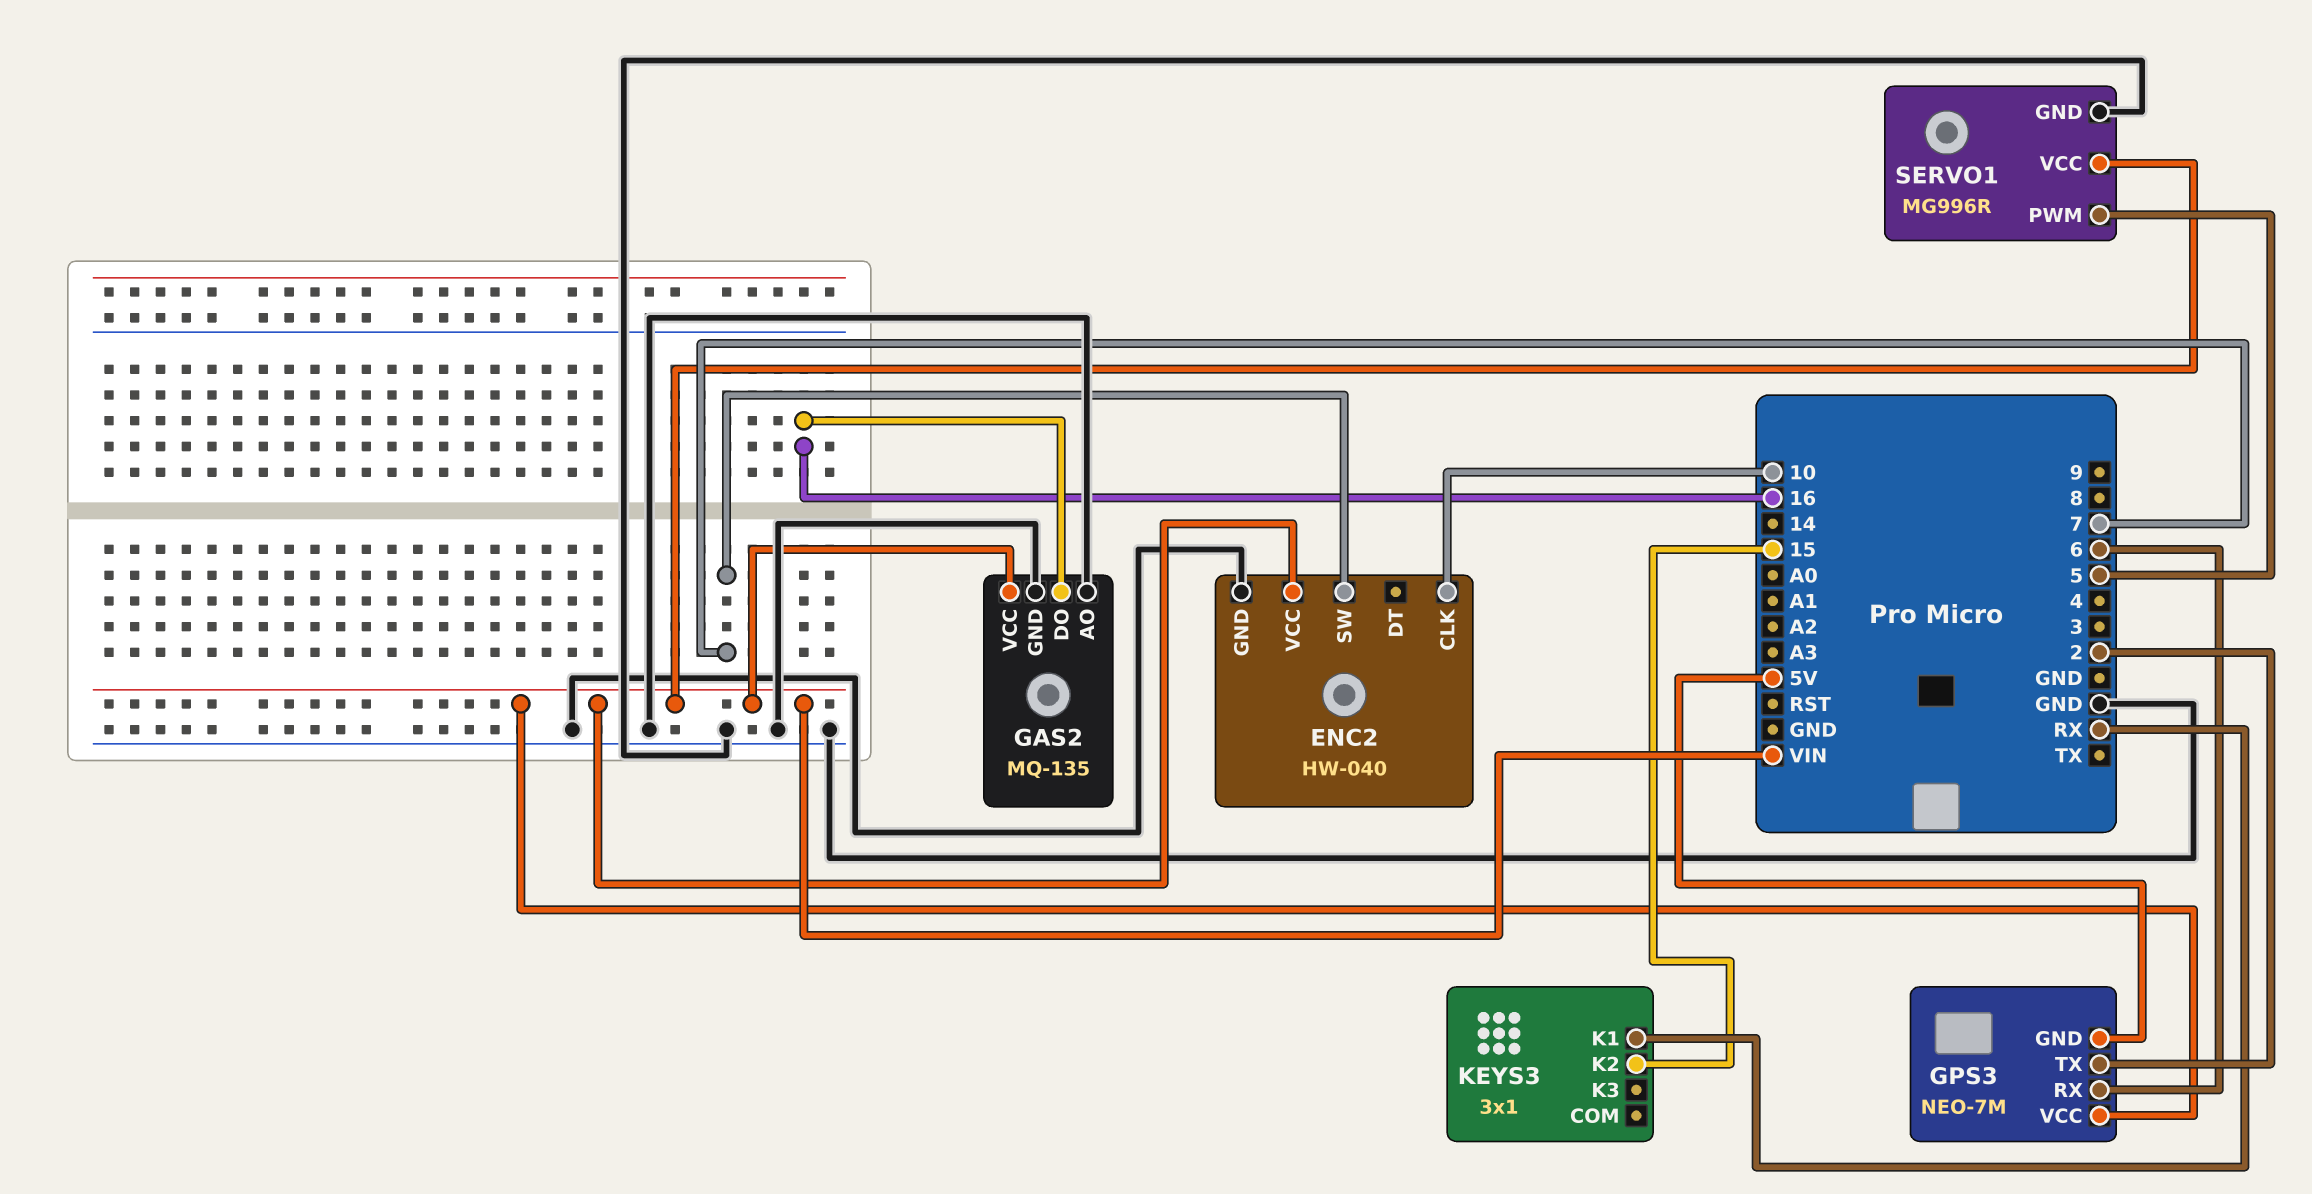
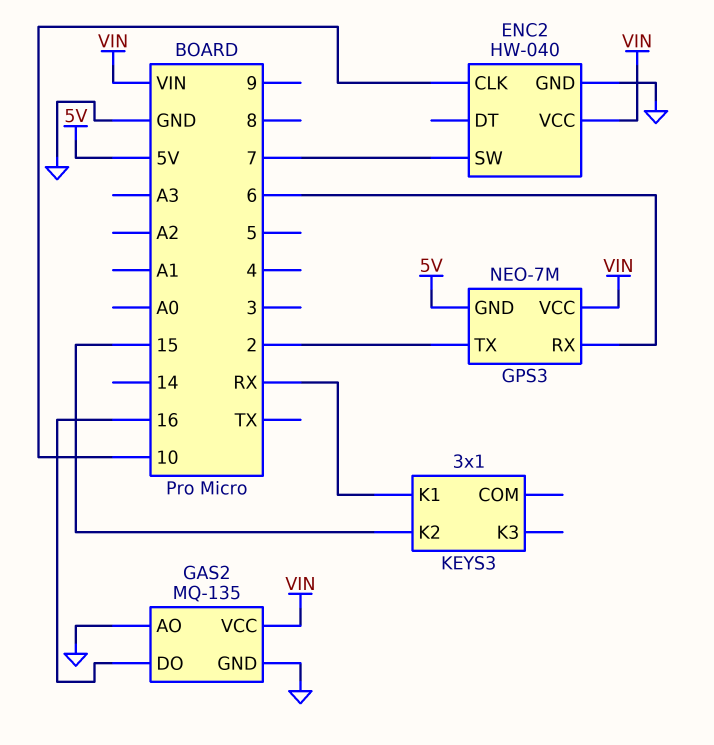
SERVO1: MG996R -> none
SERVO1 pin GND: GND -> none
SERVO1 pin PWM: 5 -> none
SERVO1 pin VCC: VIN -> none

